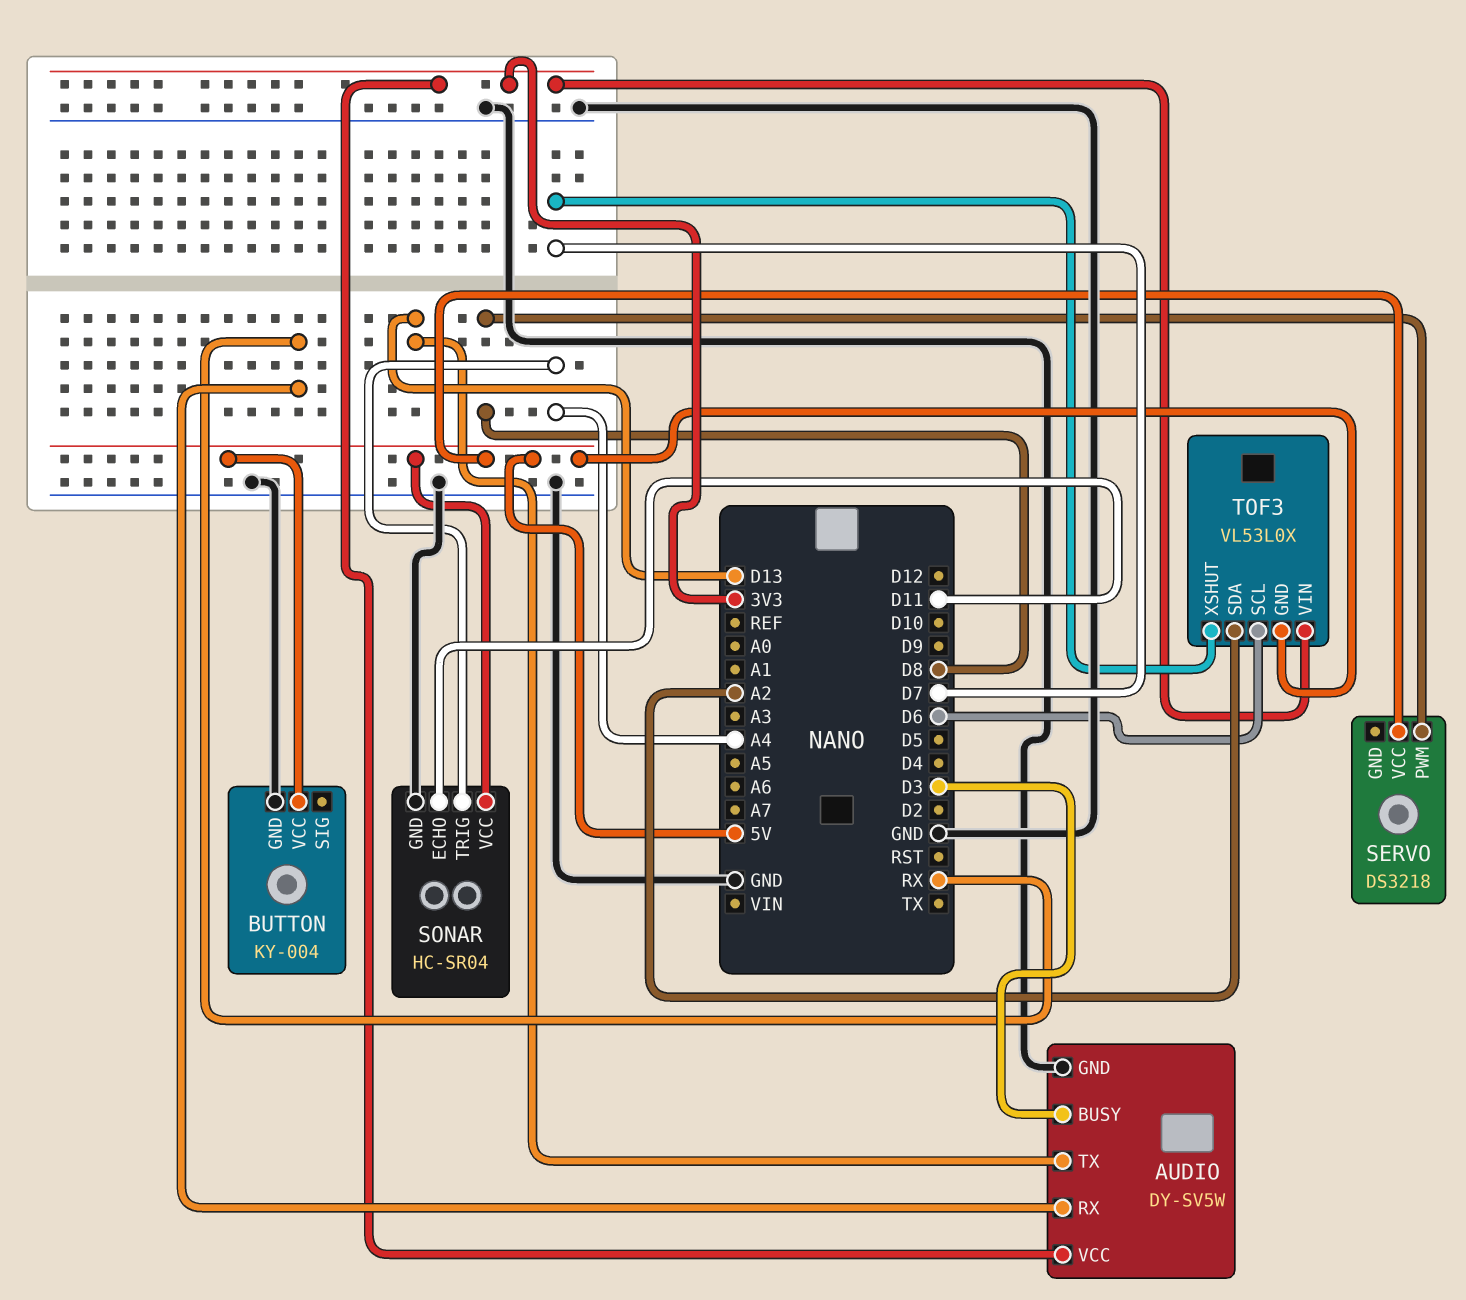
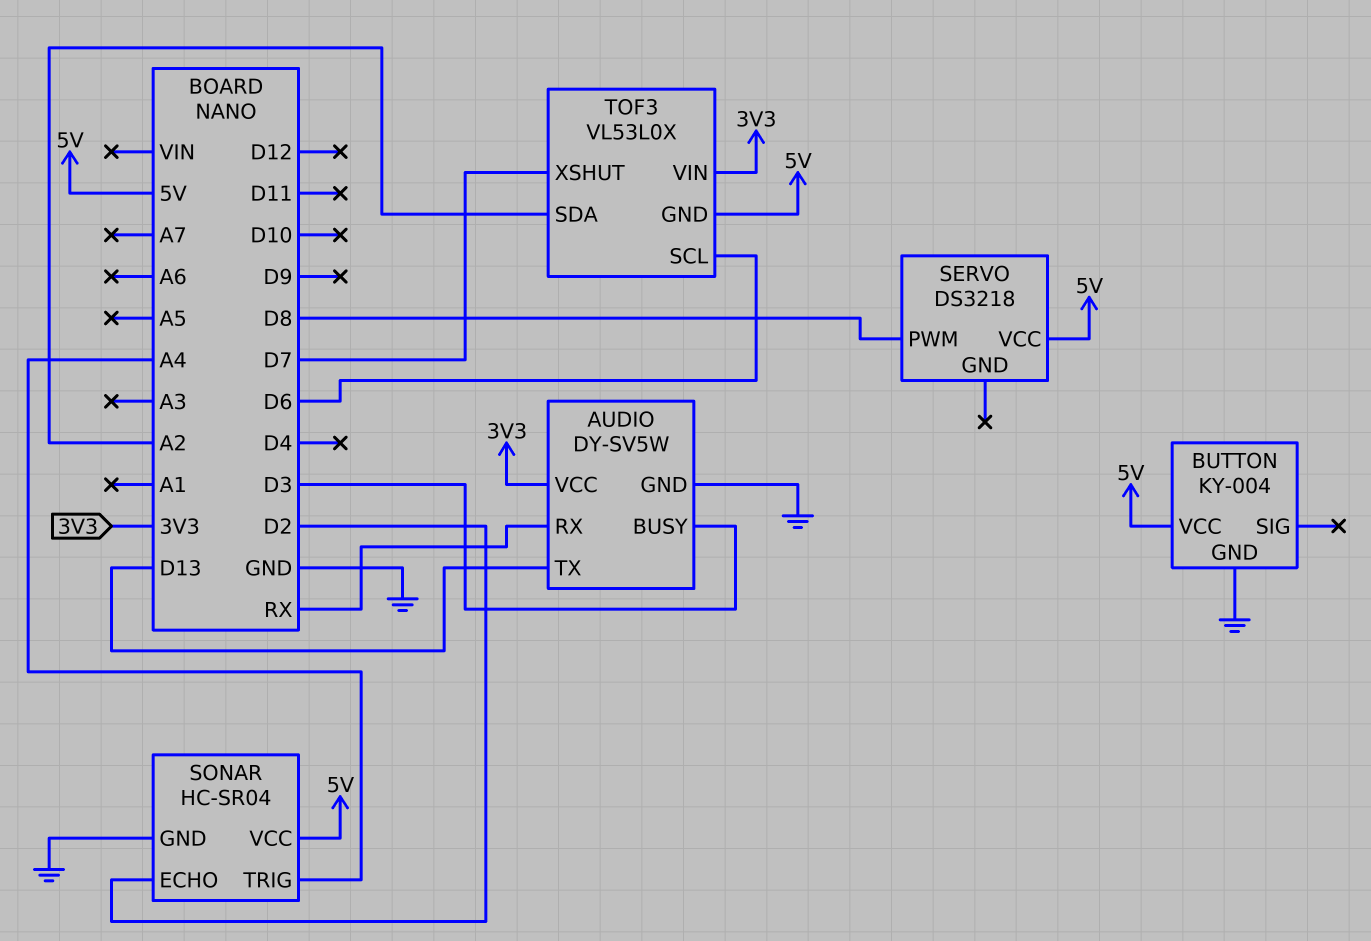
SONAR pin ECHO: D11 -> D2

